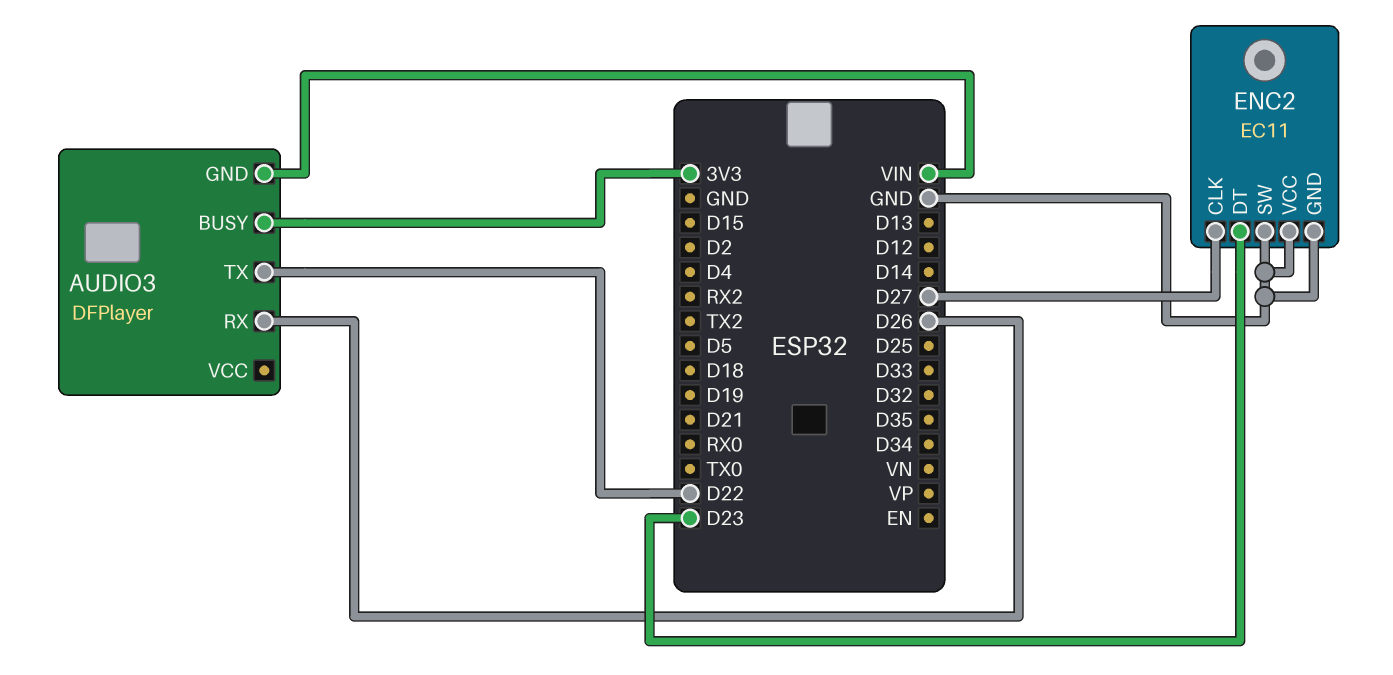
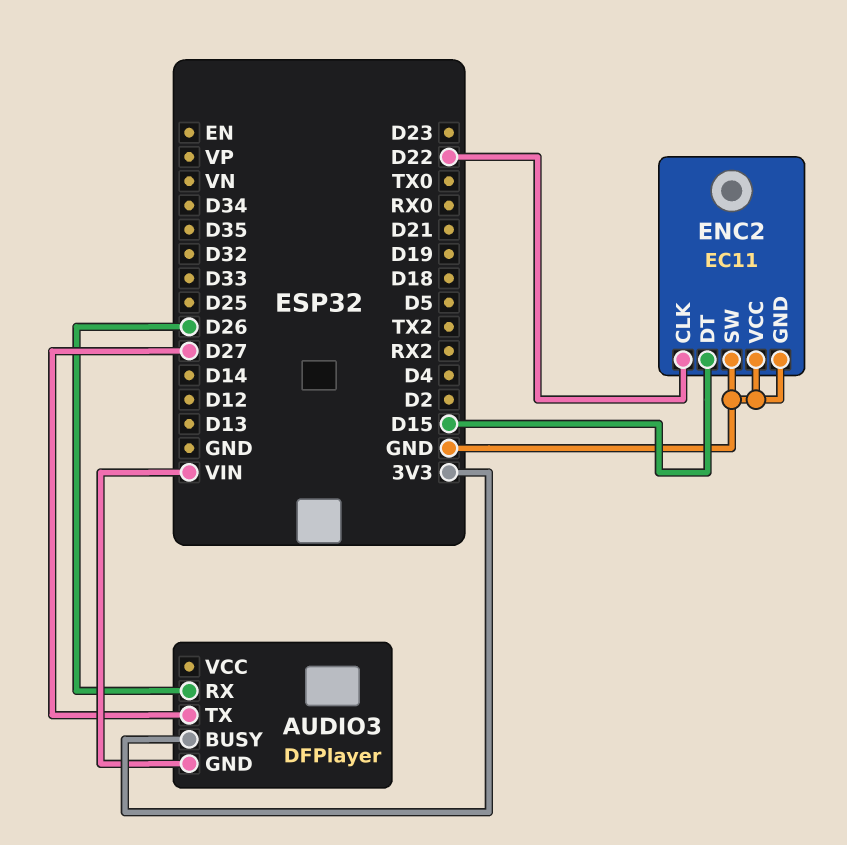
AUDIO3 pin TX: D22 -> D27
ENC2 pin CLK: D27 -> D22
ENC2 pin DT: D23 -> D15

